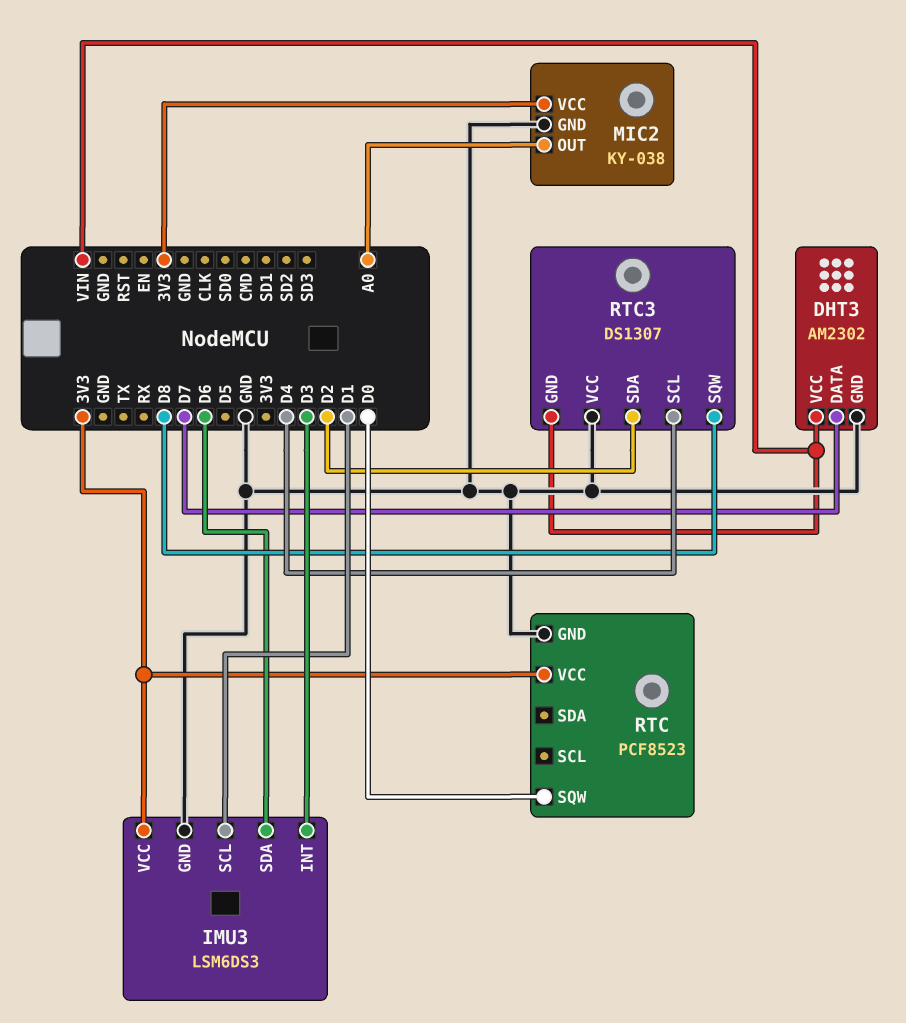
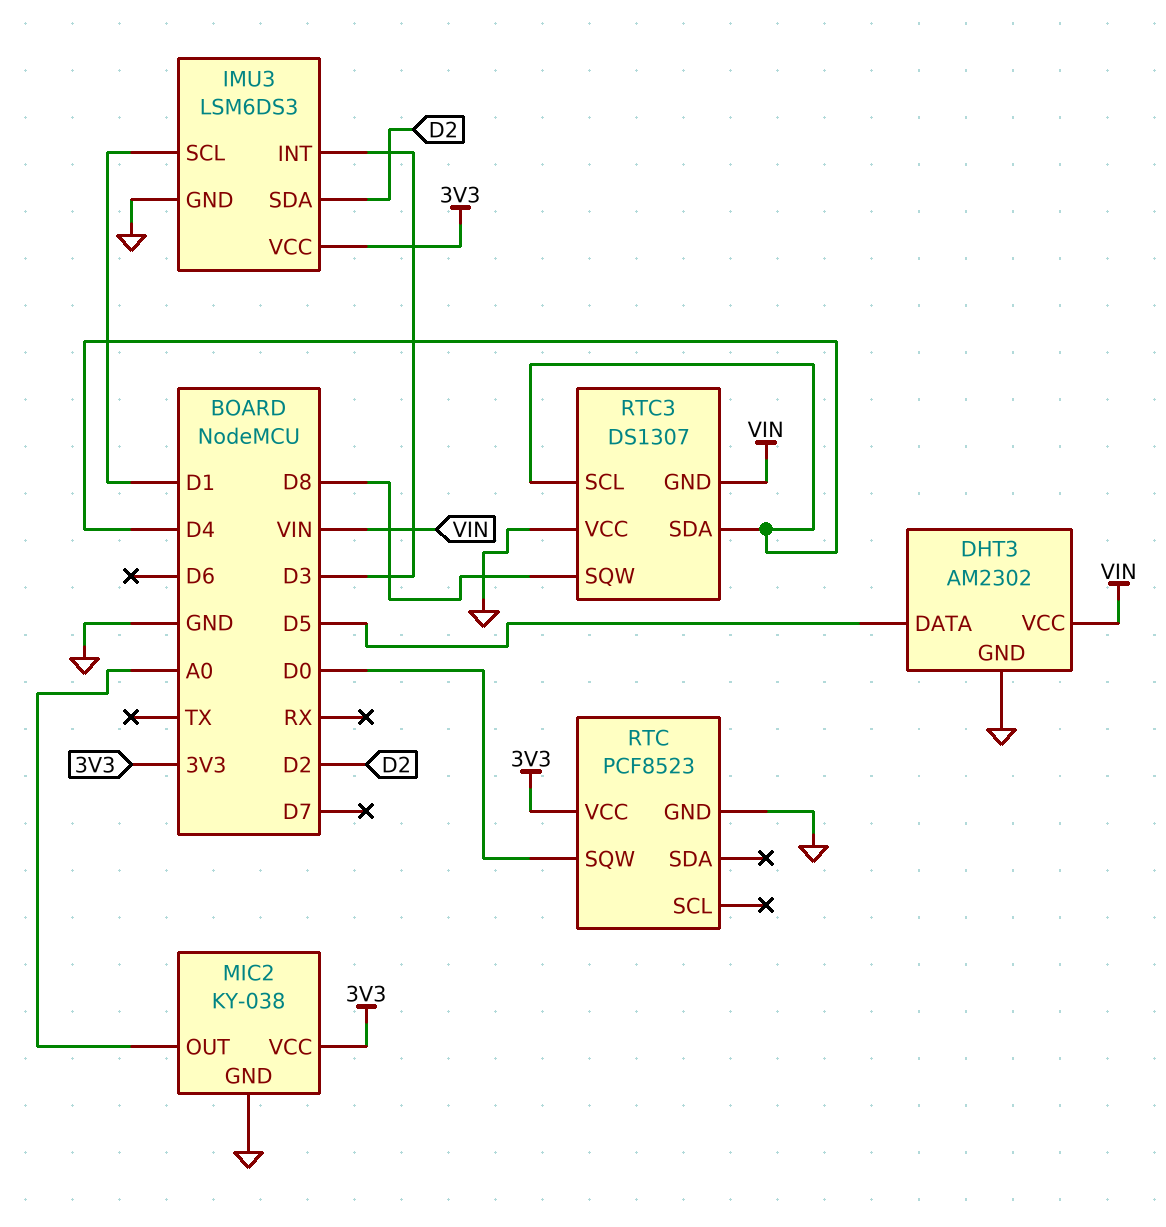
DHT3 pin DATA: D7 -> D5
IMU3 pin SDA: D6 -> D2
RTC3 pin SDA: D2 -> D4

